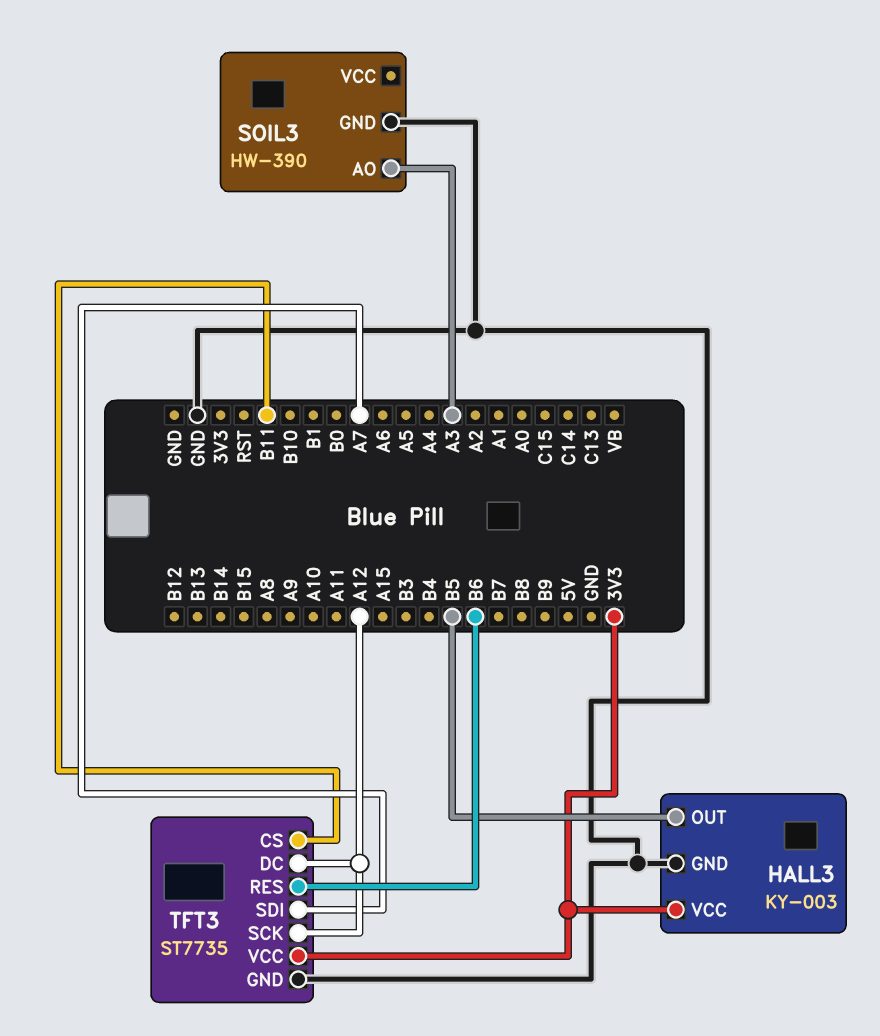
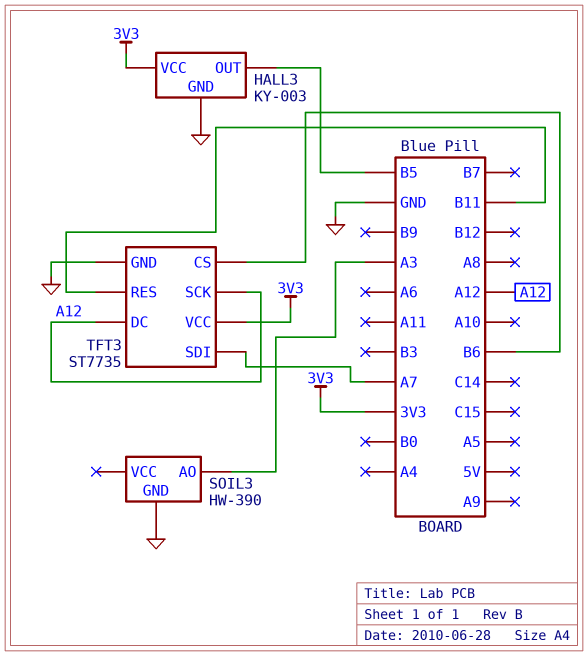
TFT3 pin CS: B11 -> B6
TFT3 pin RES: B6 -> B11

